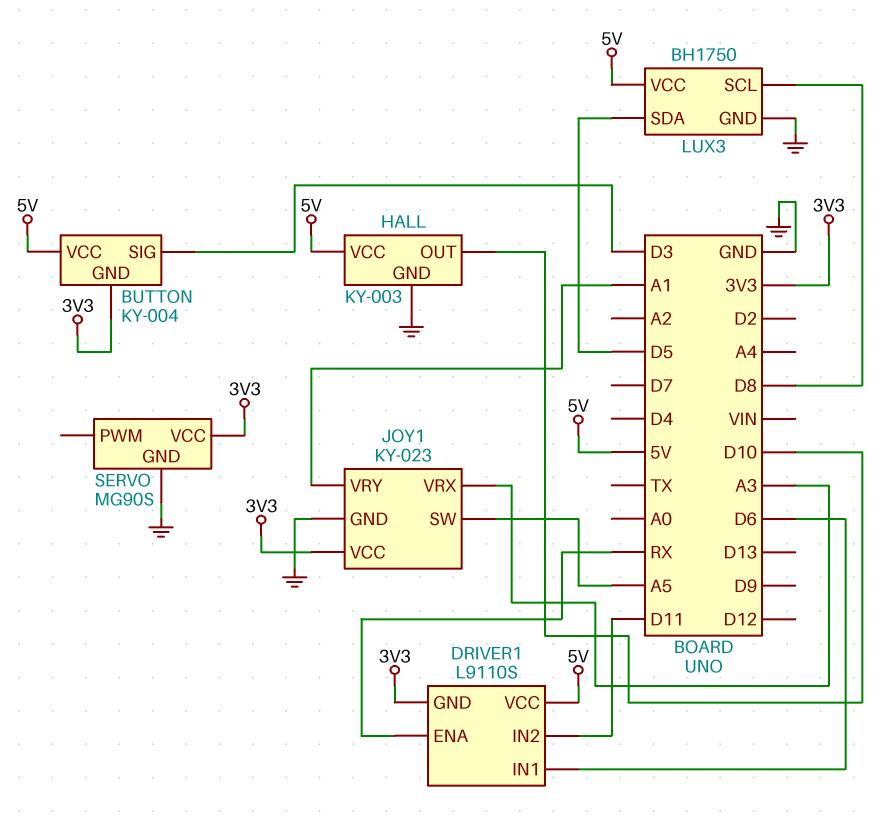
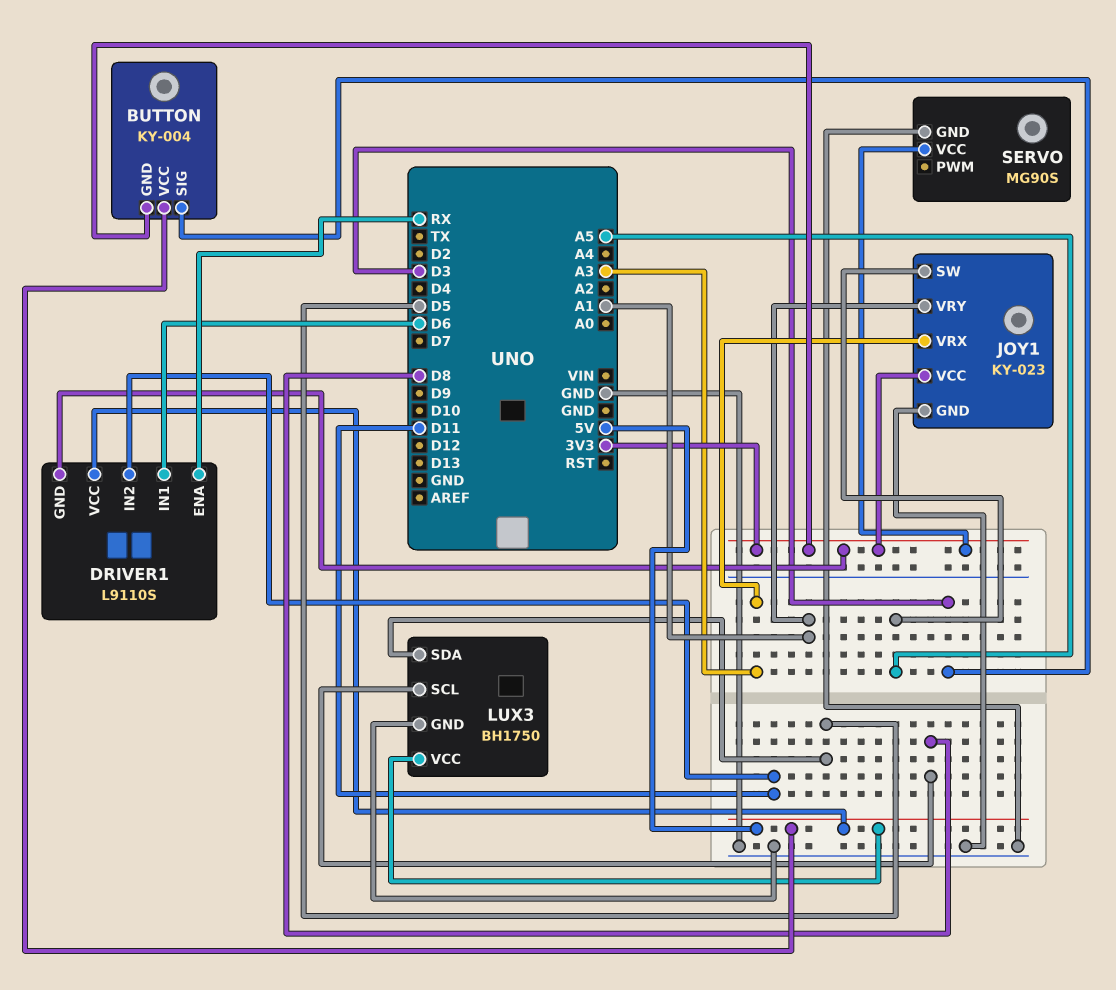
HALL: KY-003 -> none
HALL pin GND: GND -> none
HALL pin OUT: D10 -> none
HALL pin VCC: 5V -> none

